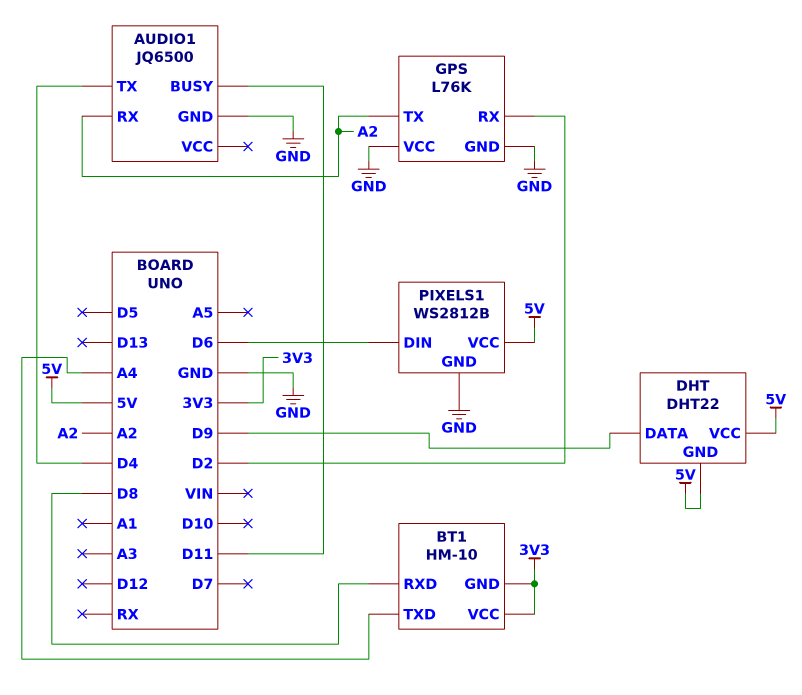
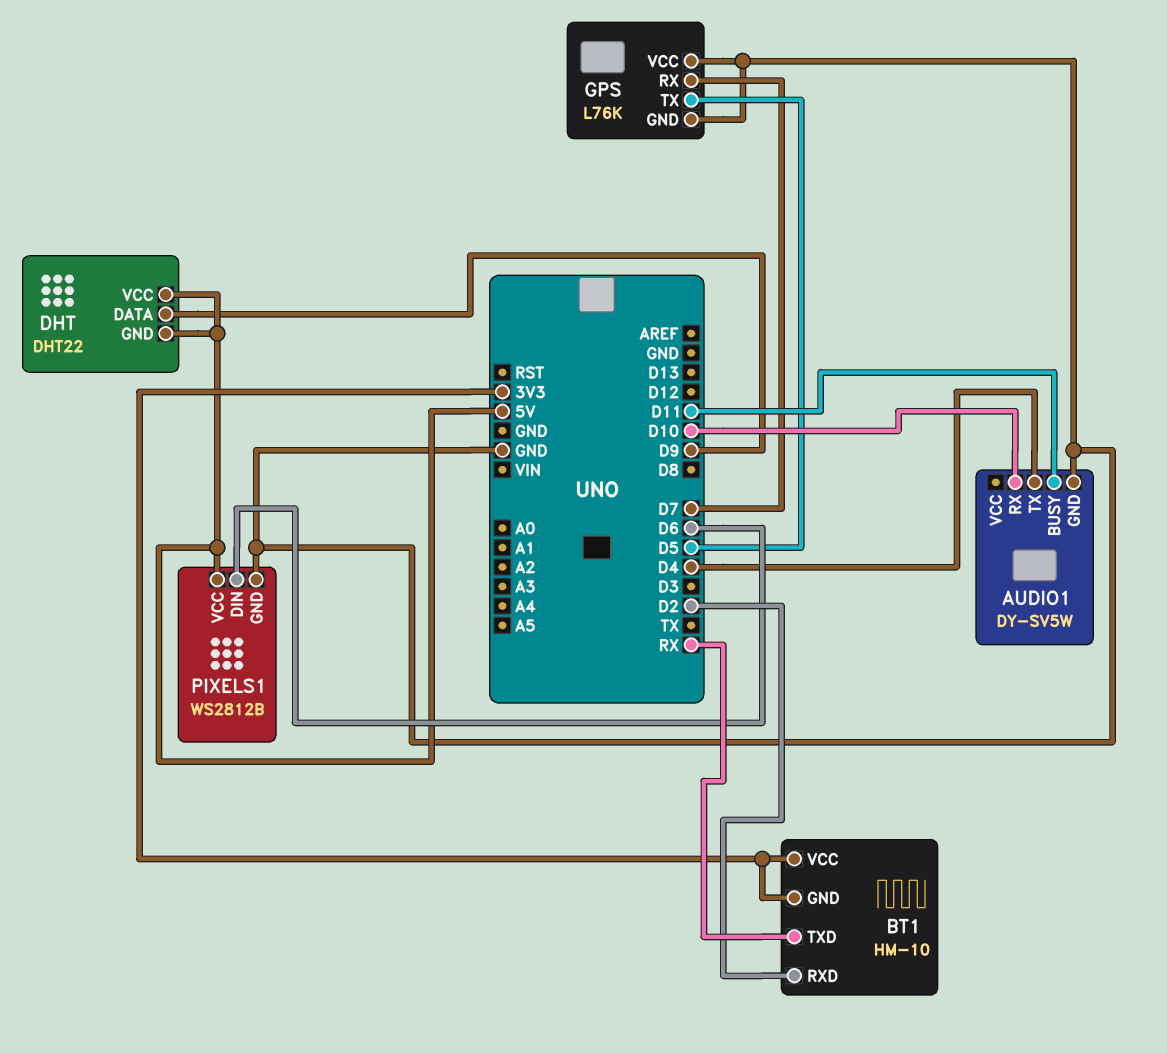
AUDIO1: JQ6500 -> DY-SV5W
AUDIO1 pin RX: A2 -> D10
BT1 pin RXD: D8 -> D2
BT1 pin TXD: A4 -> RX
GPS pin RX: D2 -> D7
GPS pin TX: A2 -> D5

